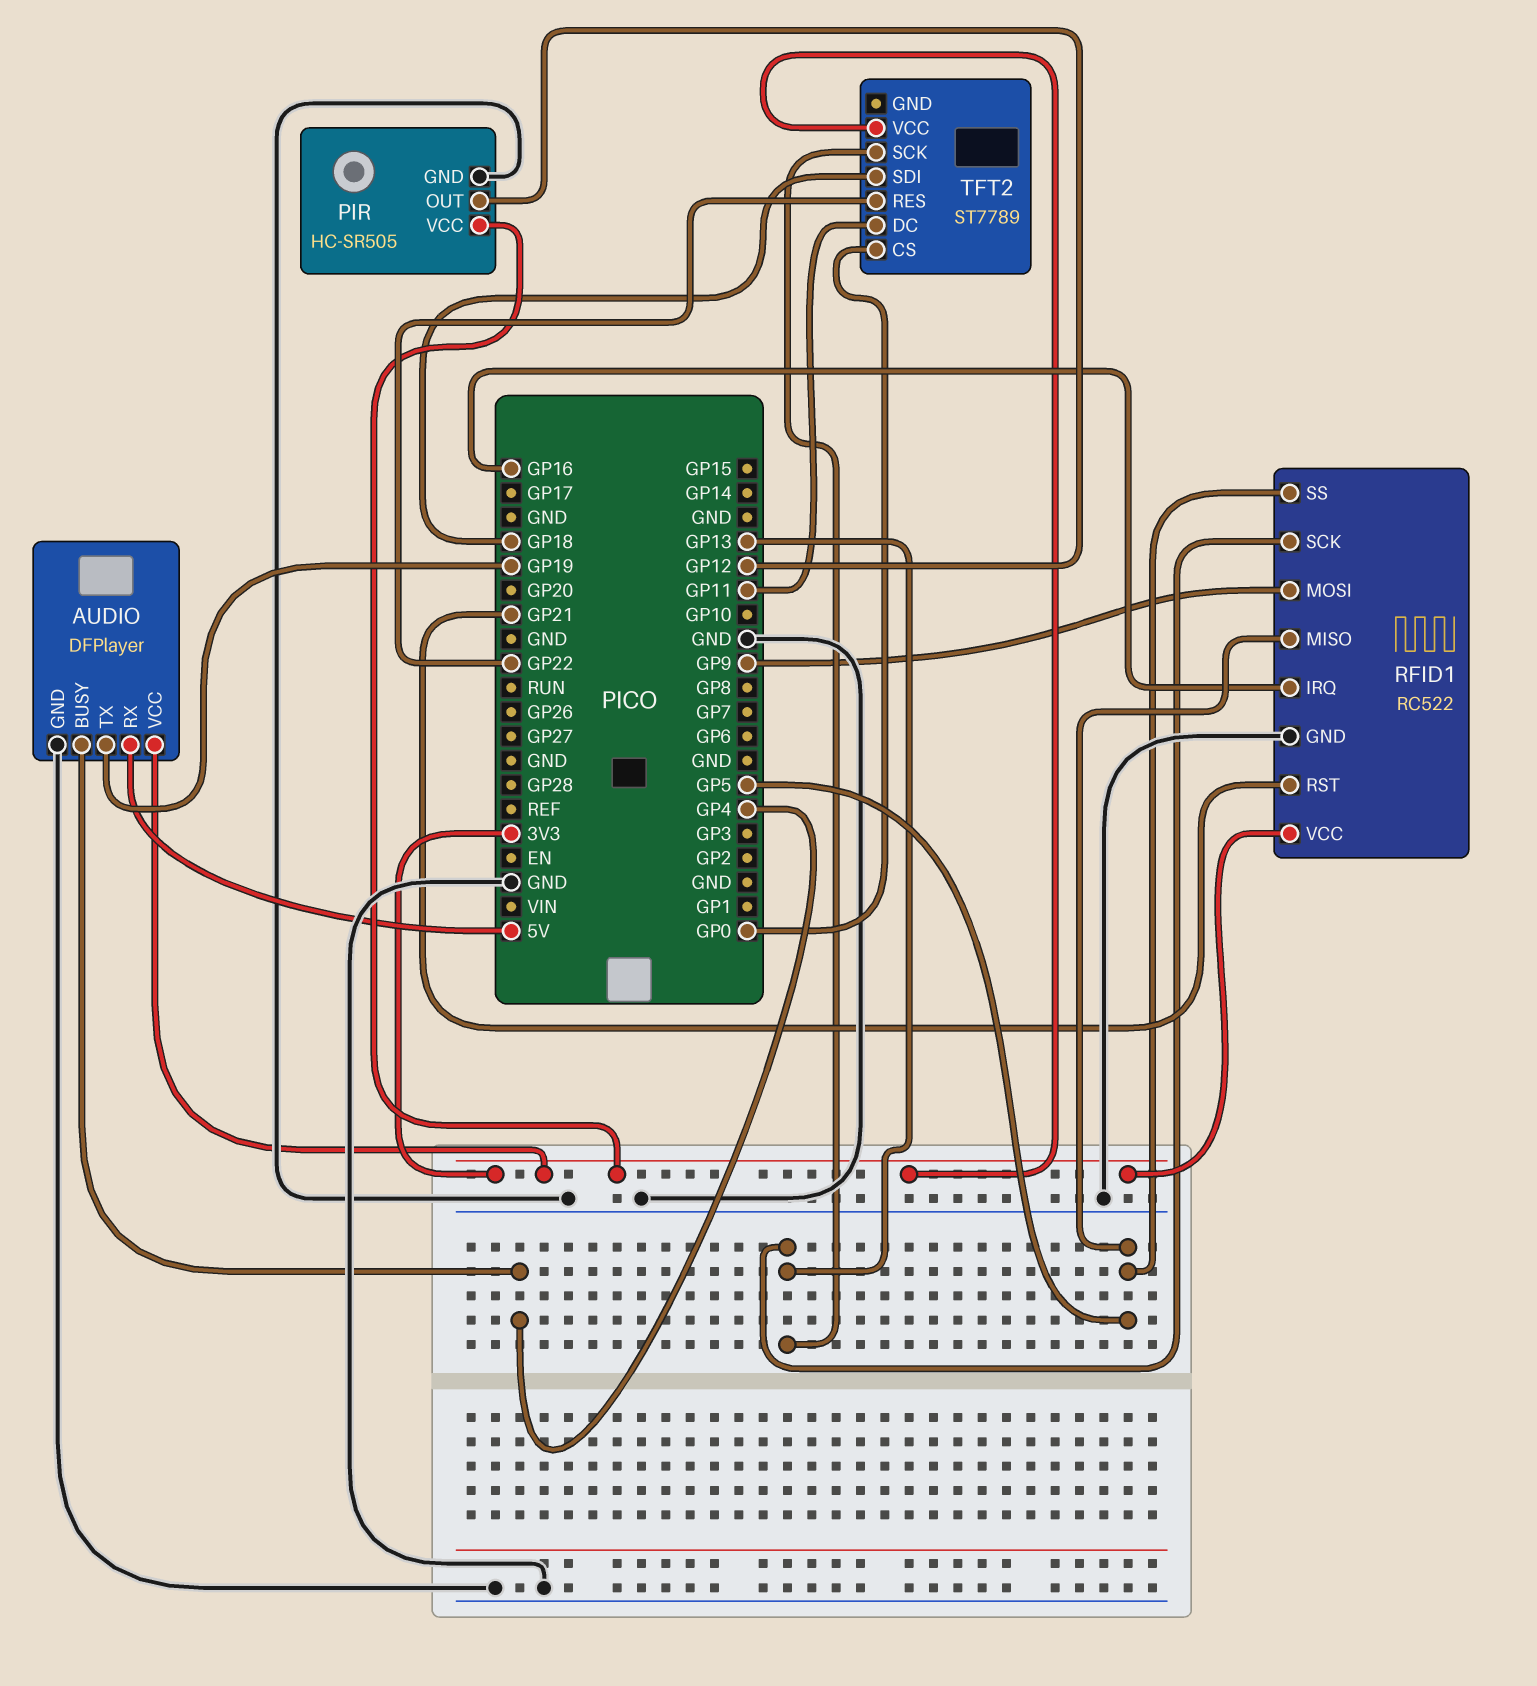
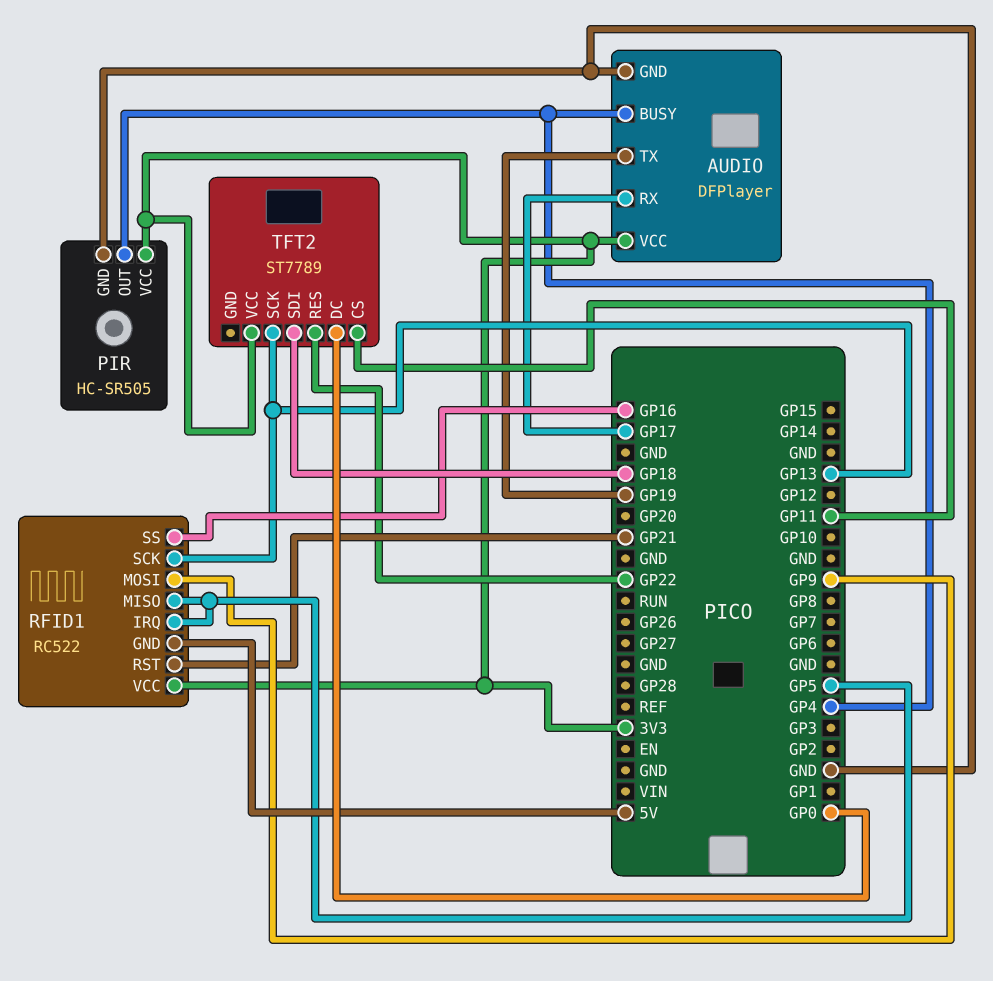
AUDIO pin RX: 5V -> GP17
PIR pin OUT: GP12 -> GP4
RFID1 pin GND: GND -> 5V
RFID1 pin IRQ: GP16 -> GP5
RFID1 pin SS: GP5 -> GP16
TFT2 pin CS: GP0 -> GP11
TFT2 pin DC: GP11 -> GP0

